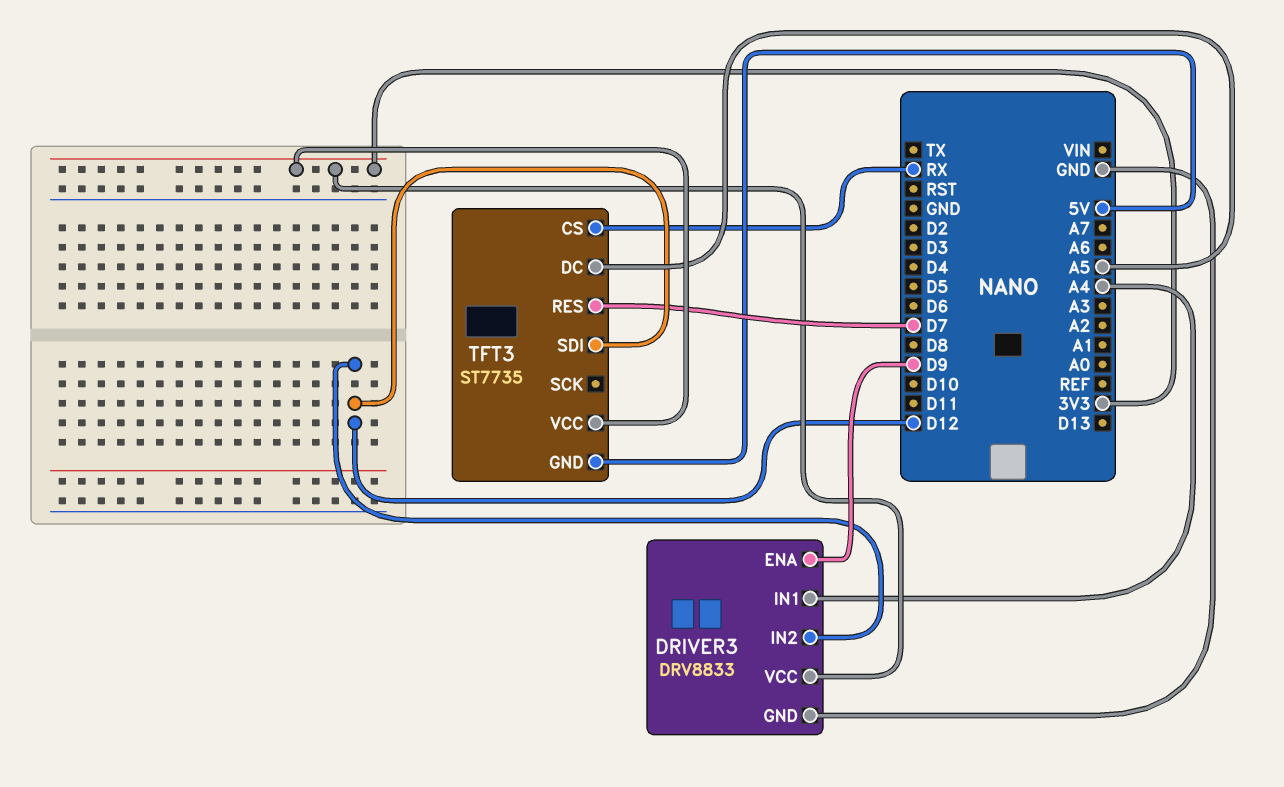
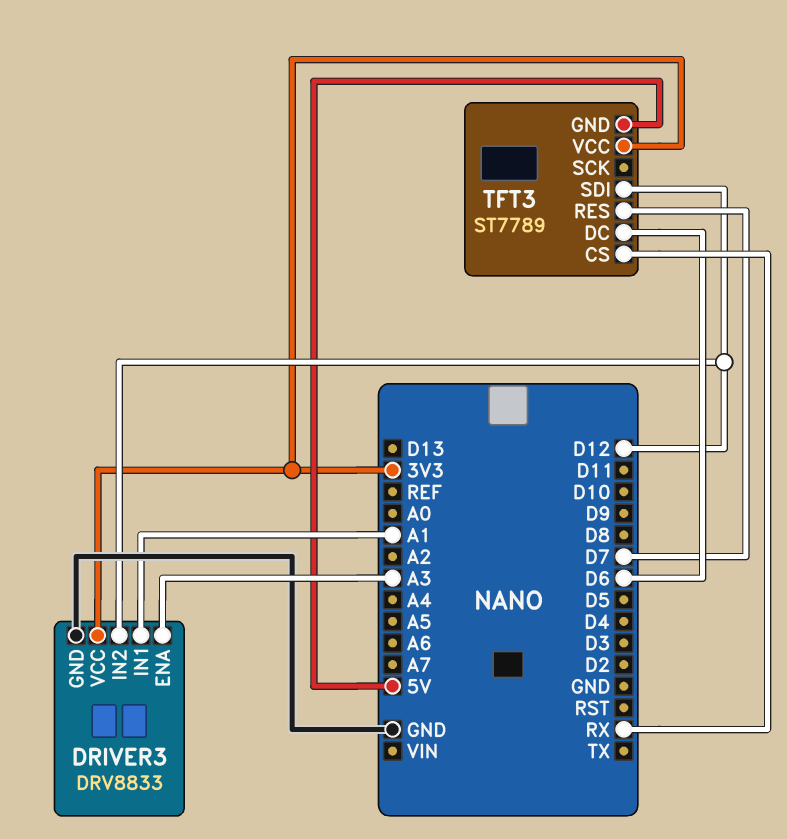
DRIVER3 pin ENA: D9 -> A3
DRIVER3 pin IN1: A4 -> A1
TFT3: ST7735 -> ST7789
TFT3 pin DC: A5 -> D6

